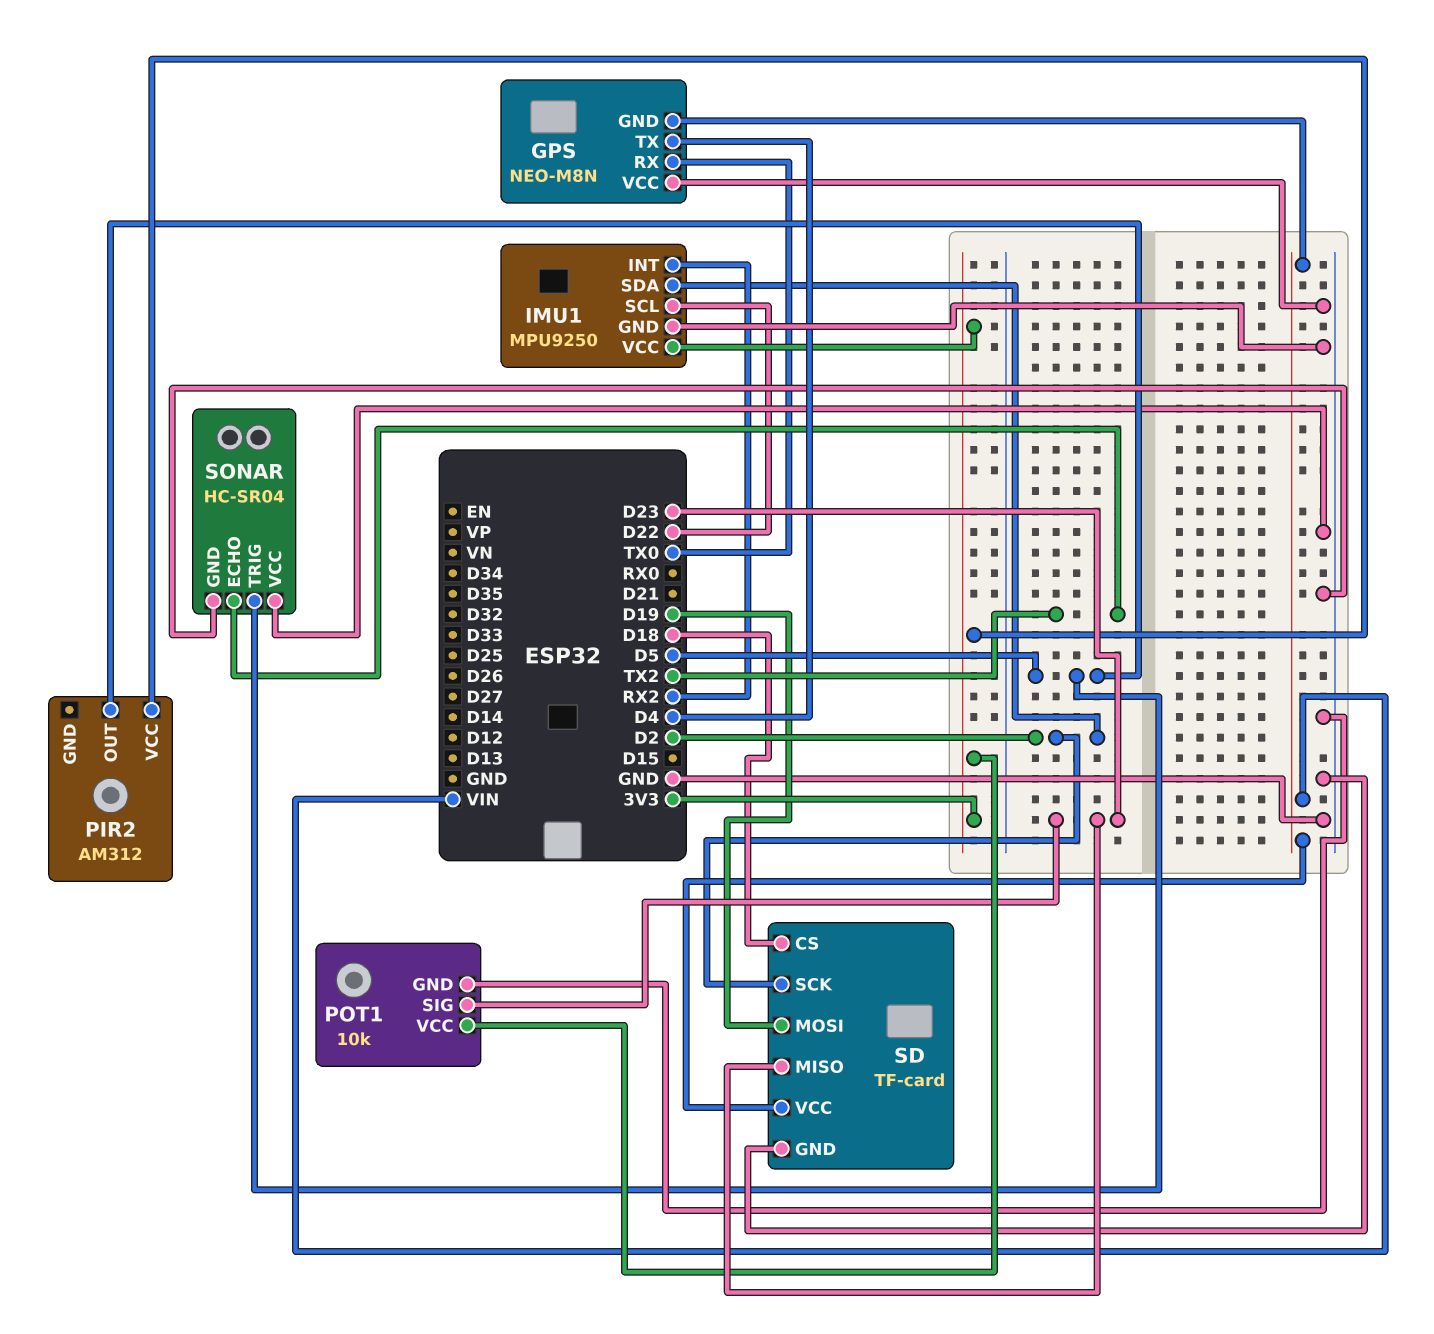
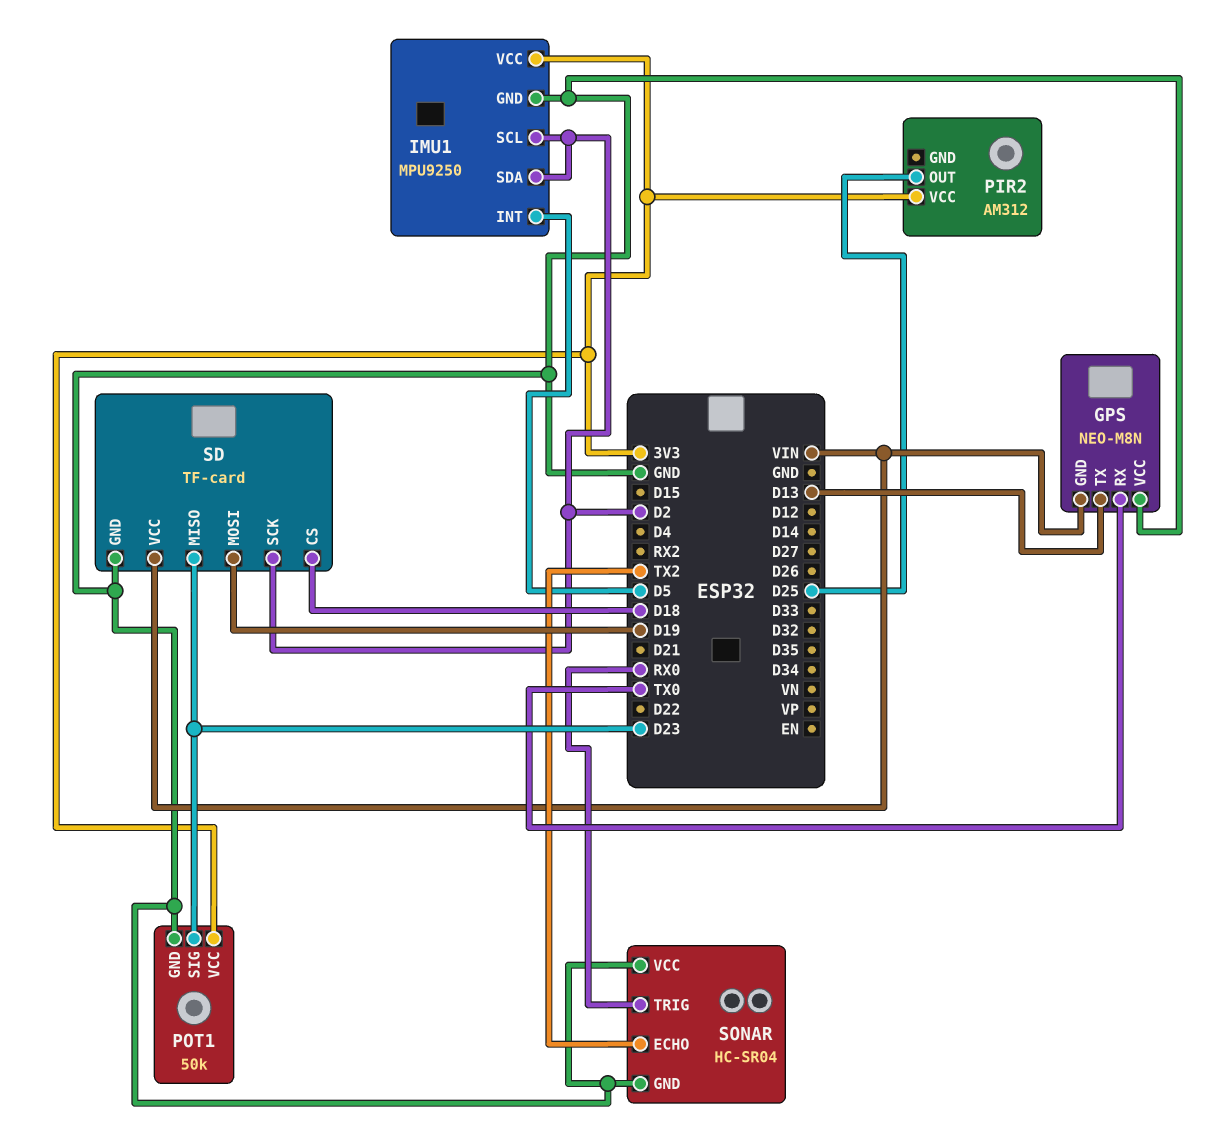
GPS pin TX: D4 -> D13
IMU1 pin INT: RX2 -> D5
IMU1 pin SCL: D22 -> D2
PIR2 pin OUT: D5 -> D25
POT1: 10k -> 50k
SONAR pin TRIG: D5 -> RX0

